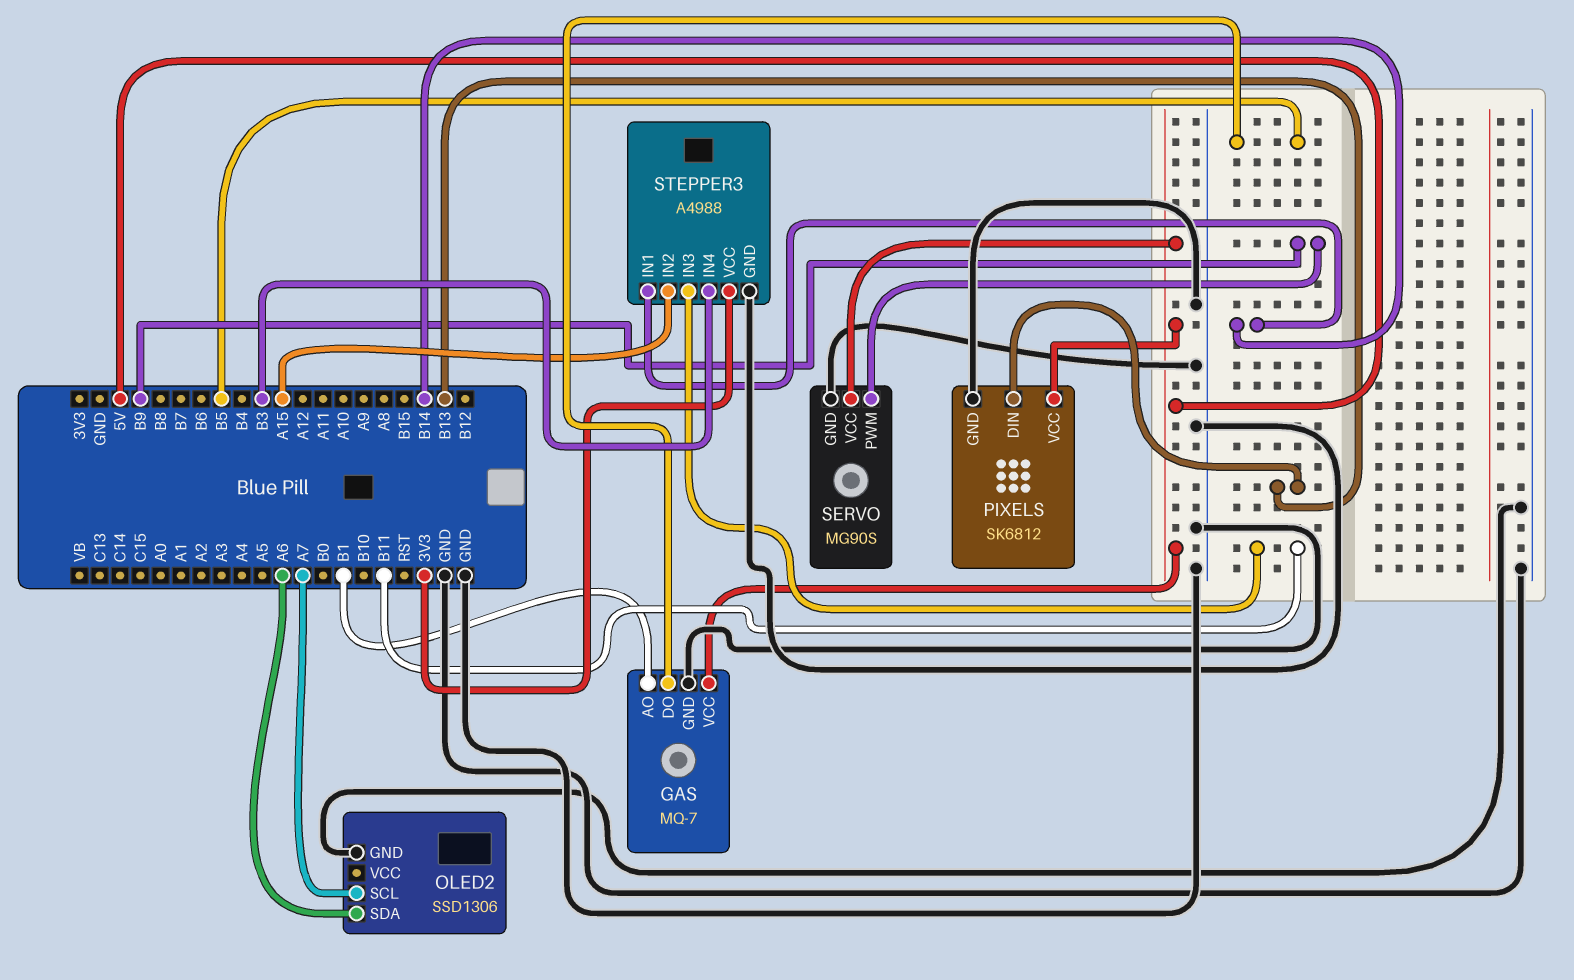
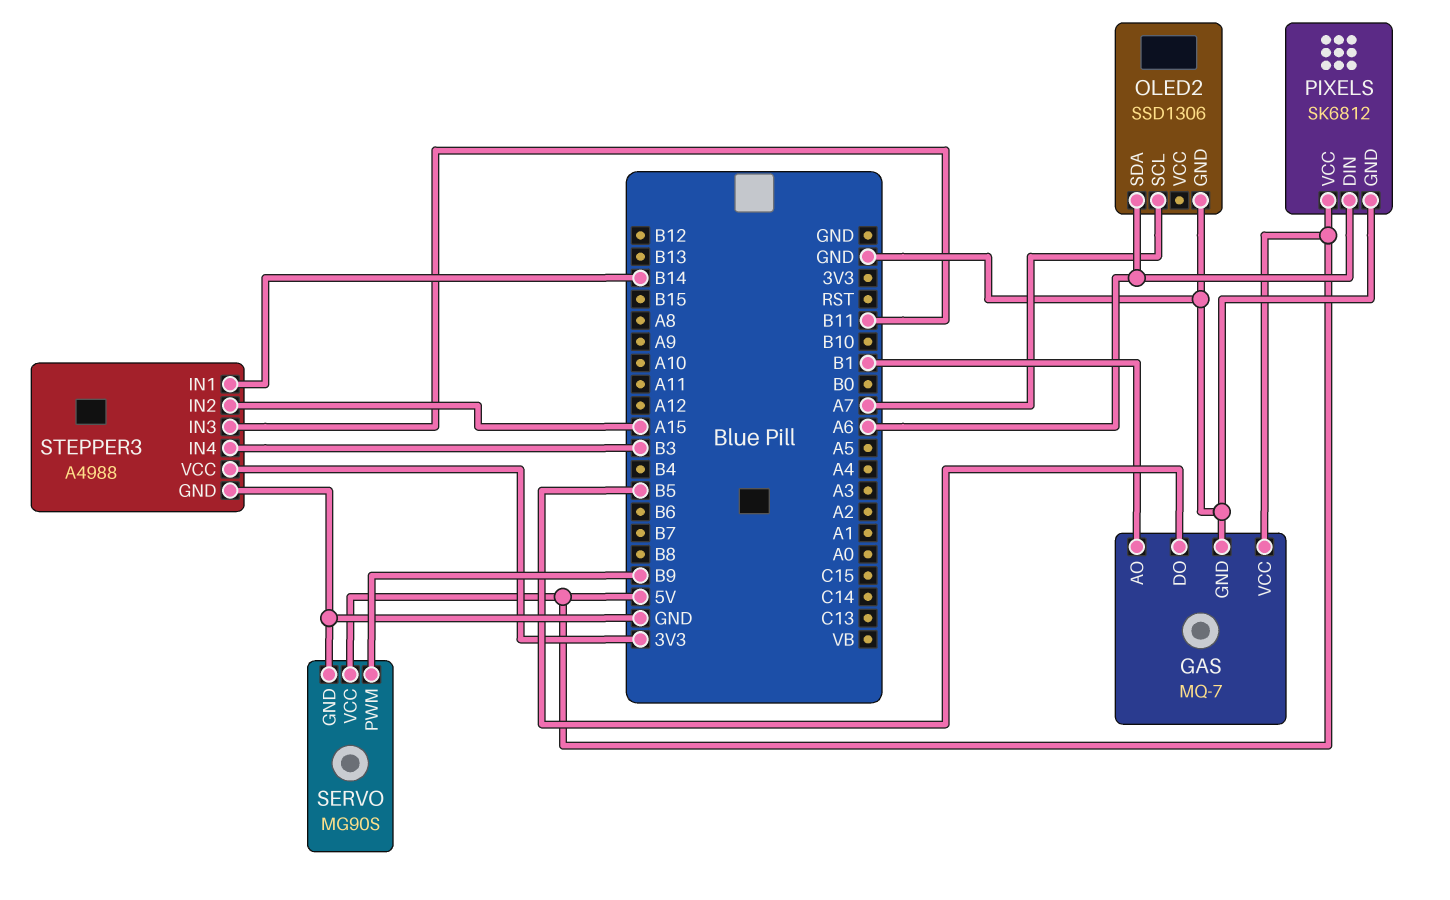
PIXELS pin DIN: B13 -> A6

